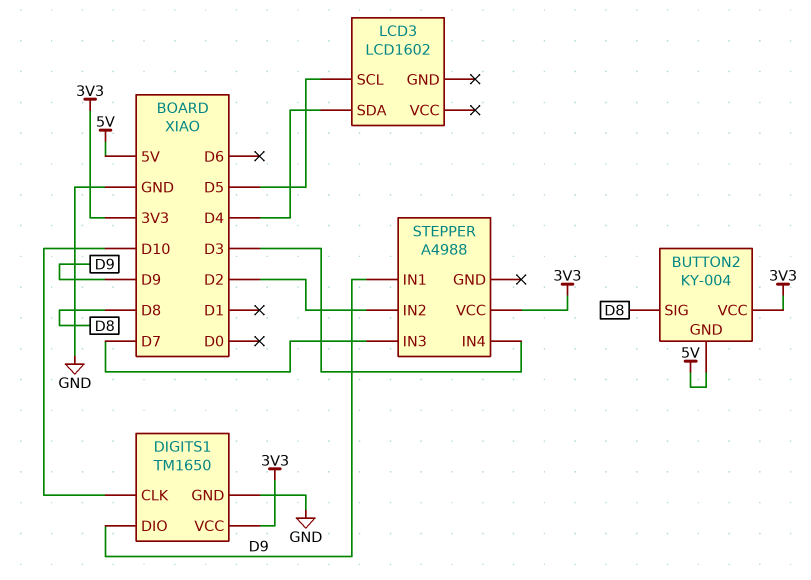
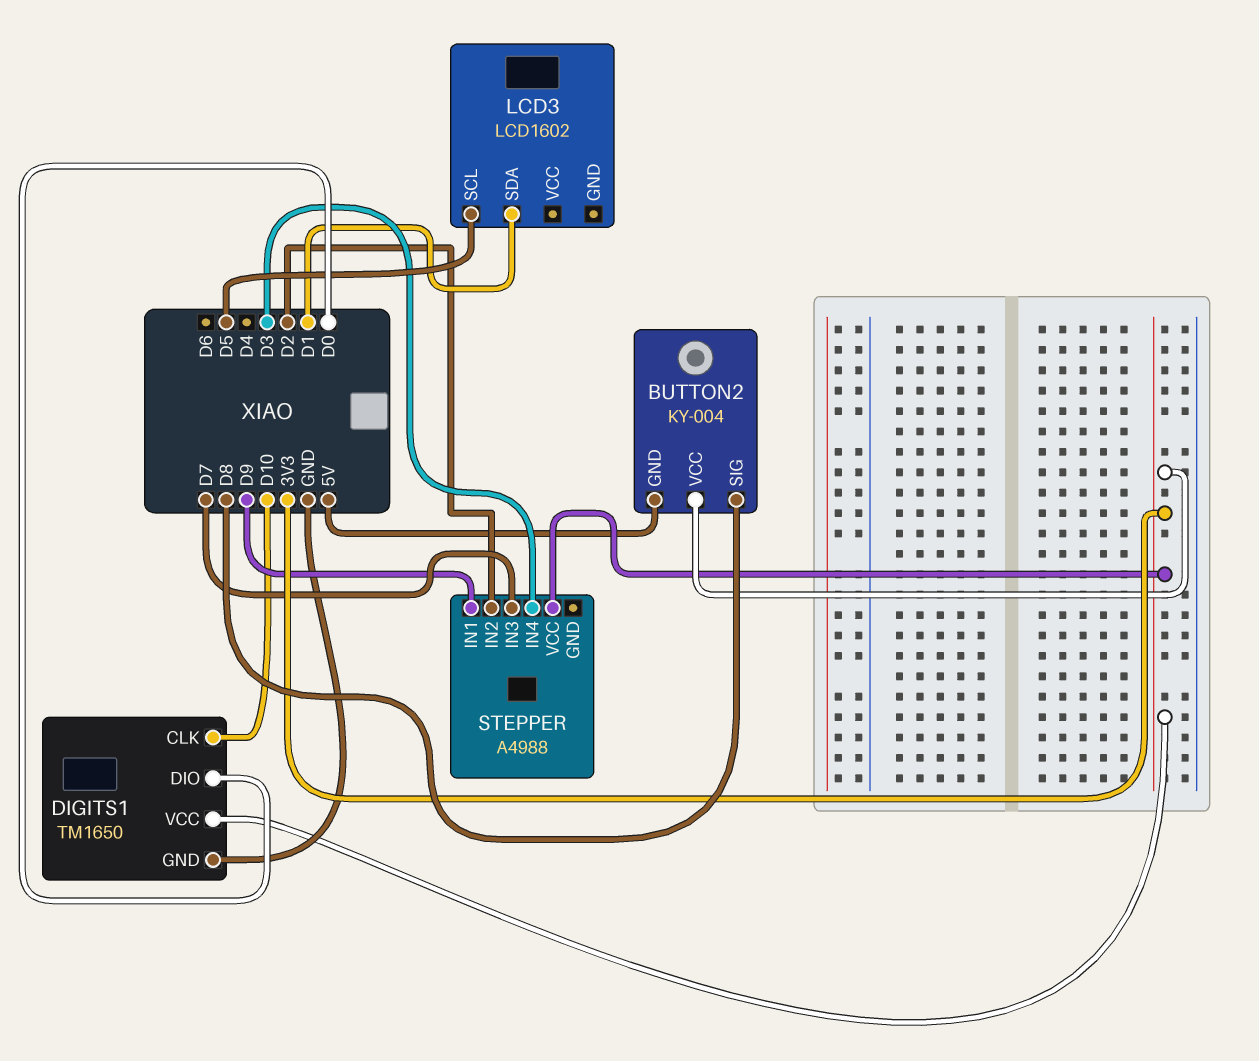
DIGITS1 pin DIO: D9 -> D0
LCD3 pin SDA: D4 -> D1

